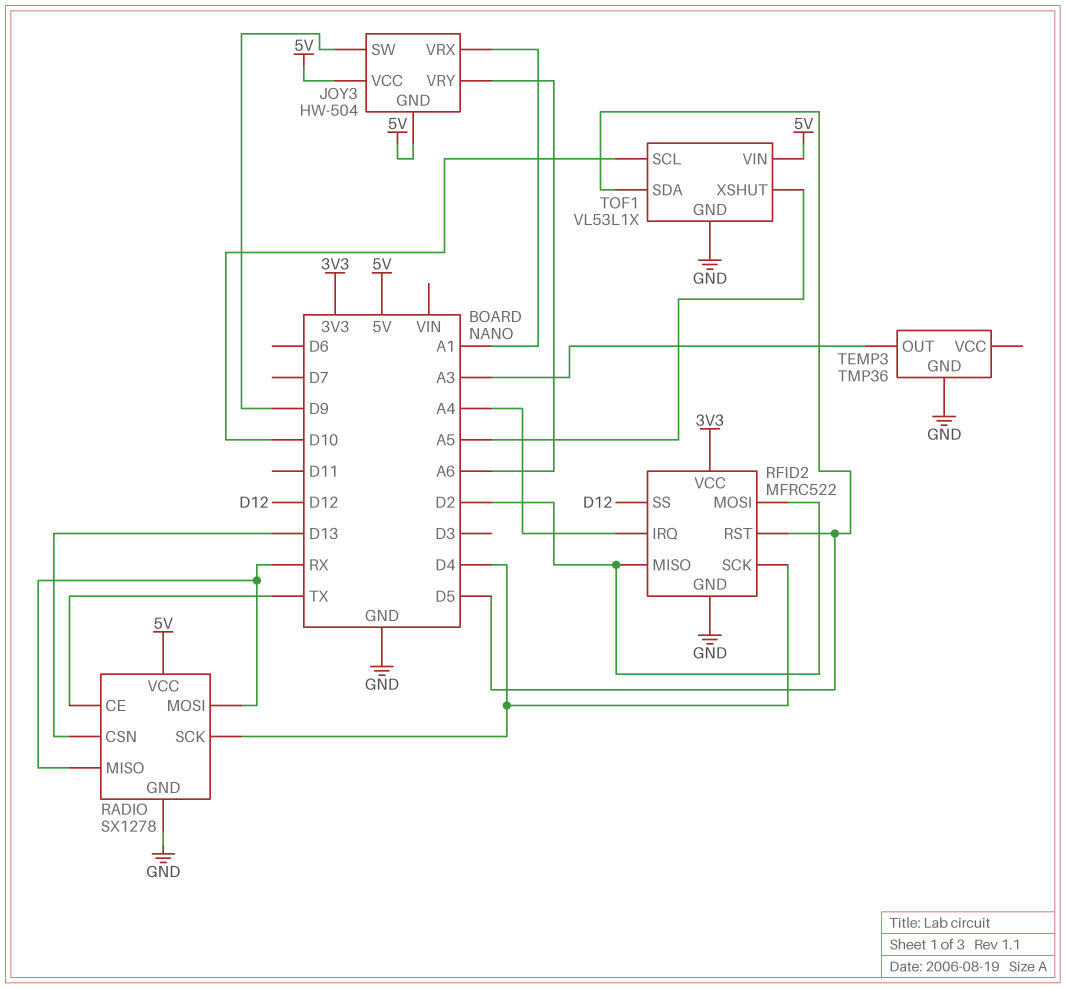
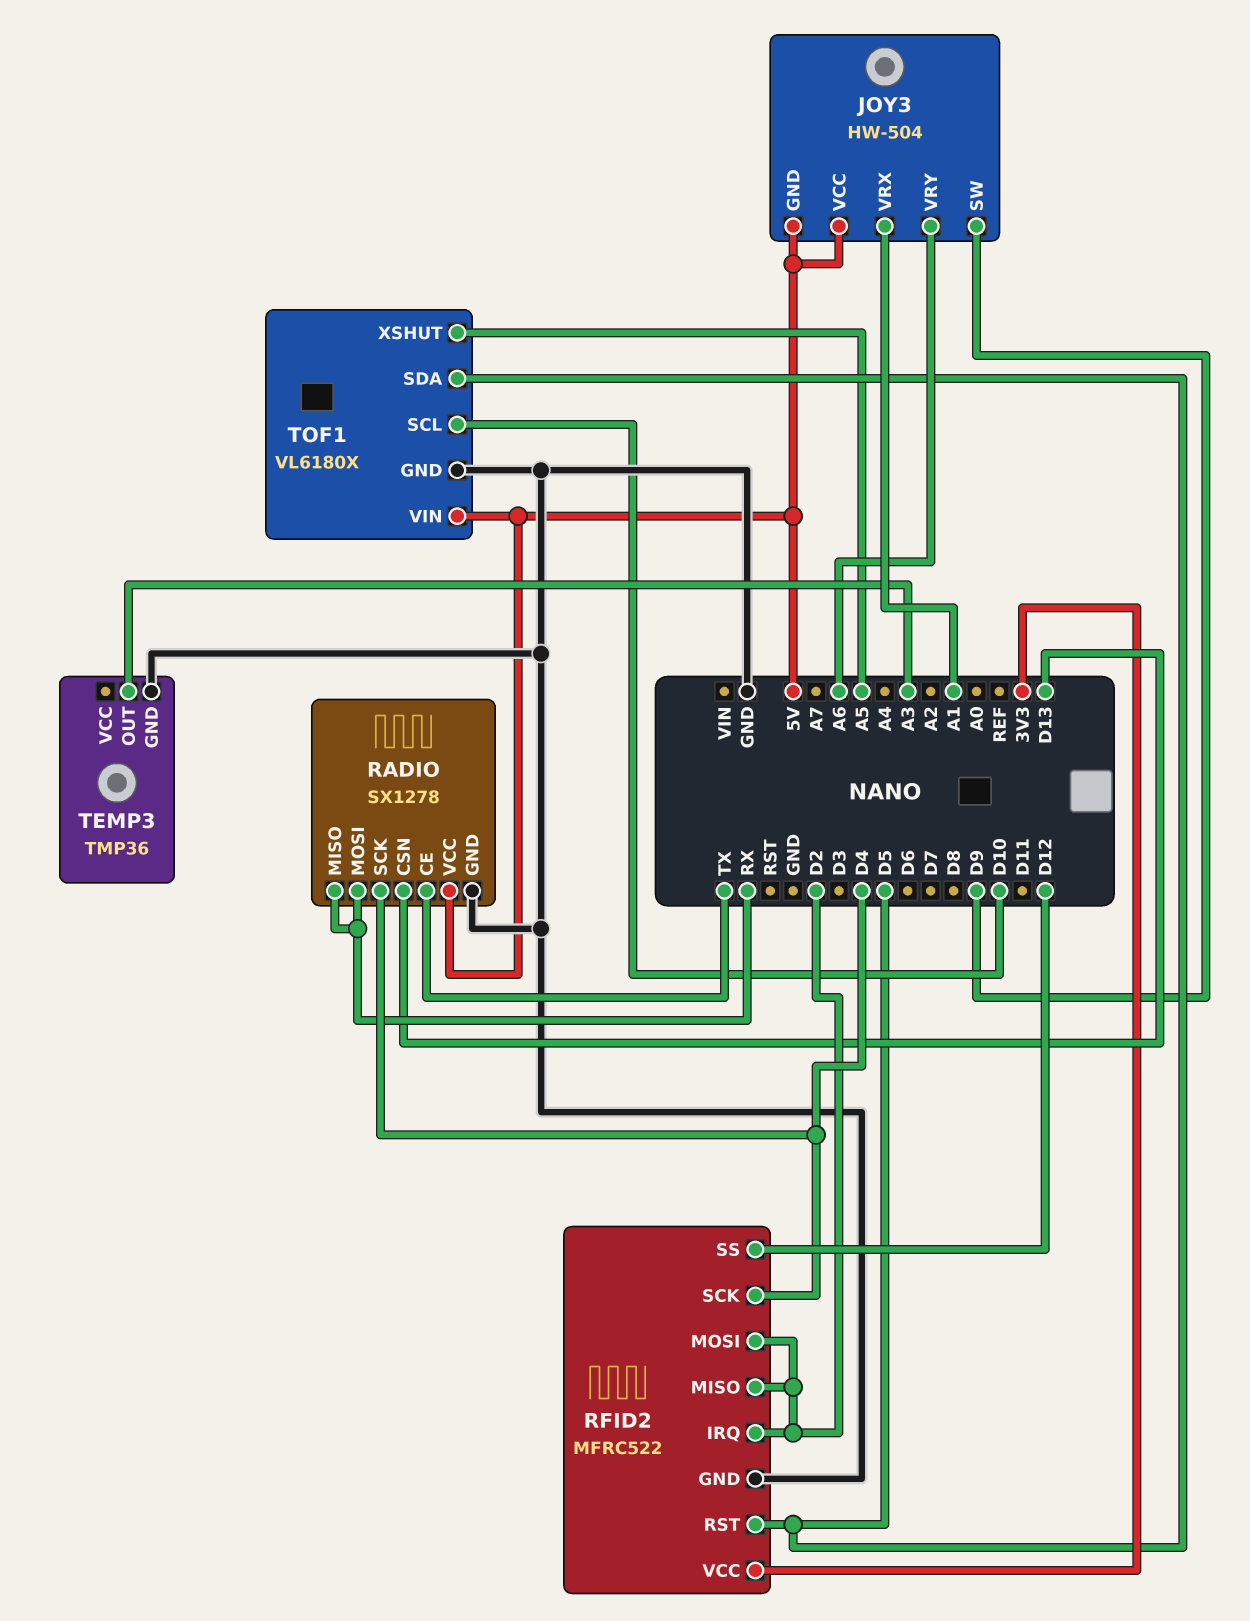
RFID2 pin IRQ: A4 -> D2
TOF1: VL53L1X -> VL6180X

